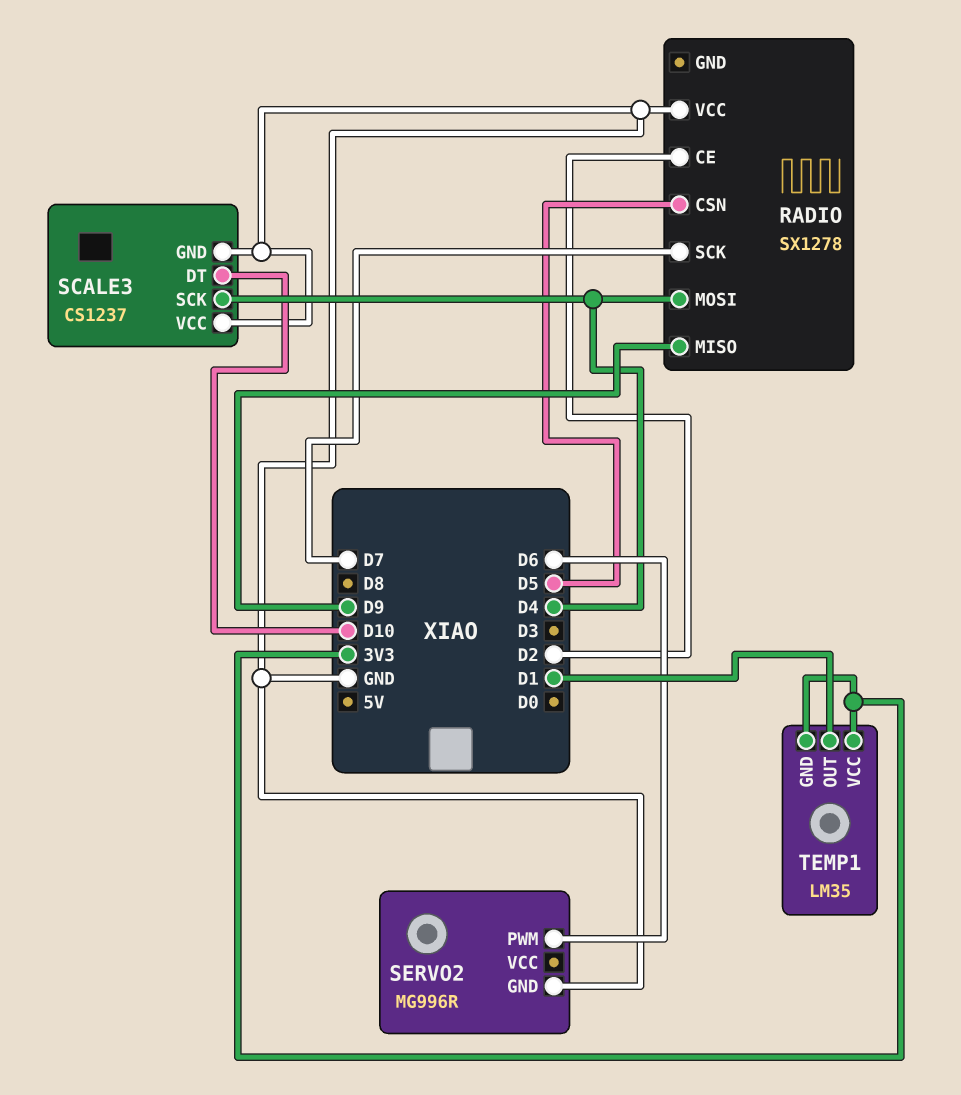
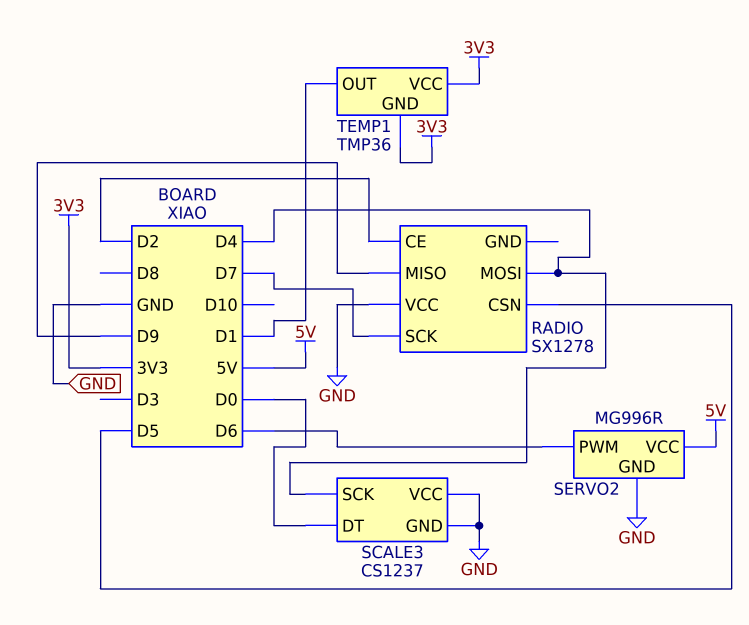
SCALE3 pin DT: D10 -> D0
SERVO2 pin VCC: none -> 5V
TEMP1: LM35 -> TMP36

